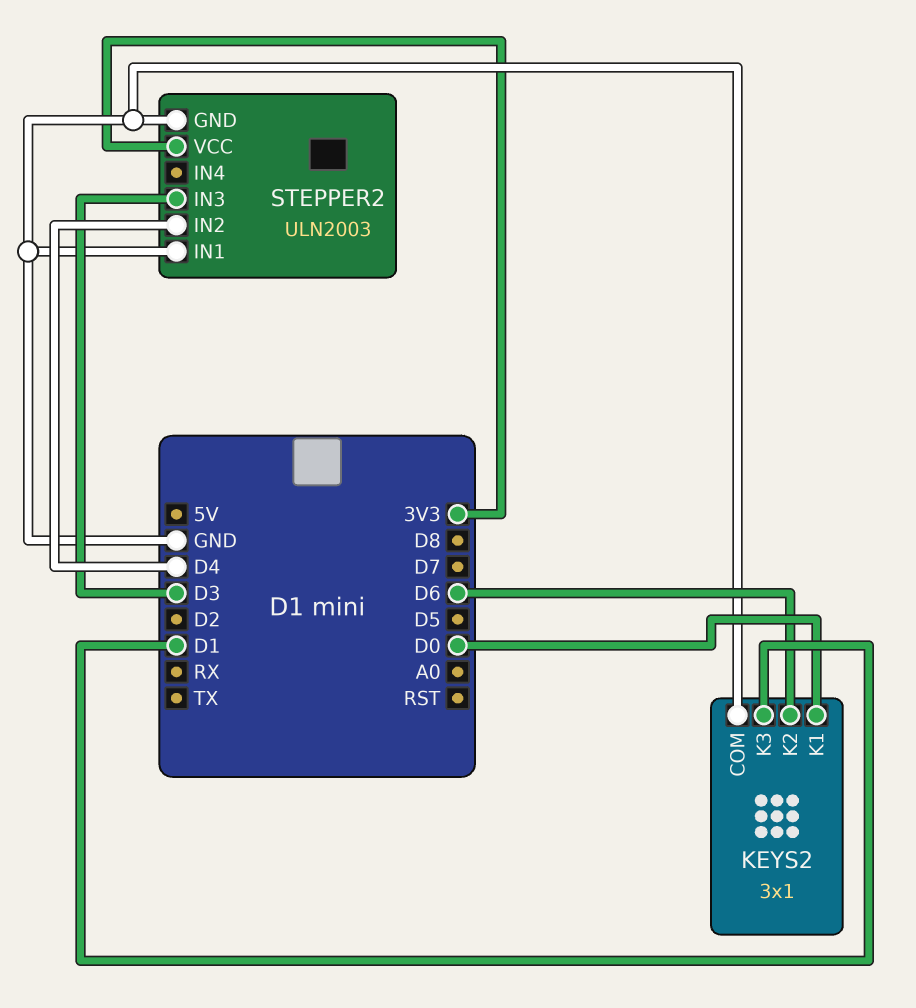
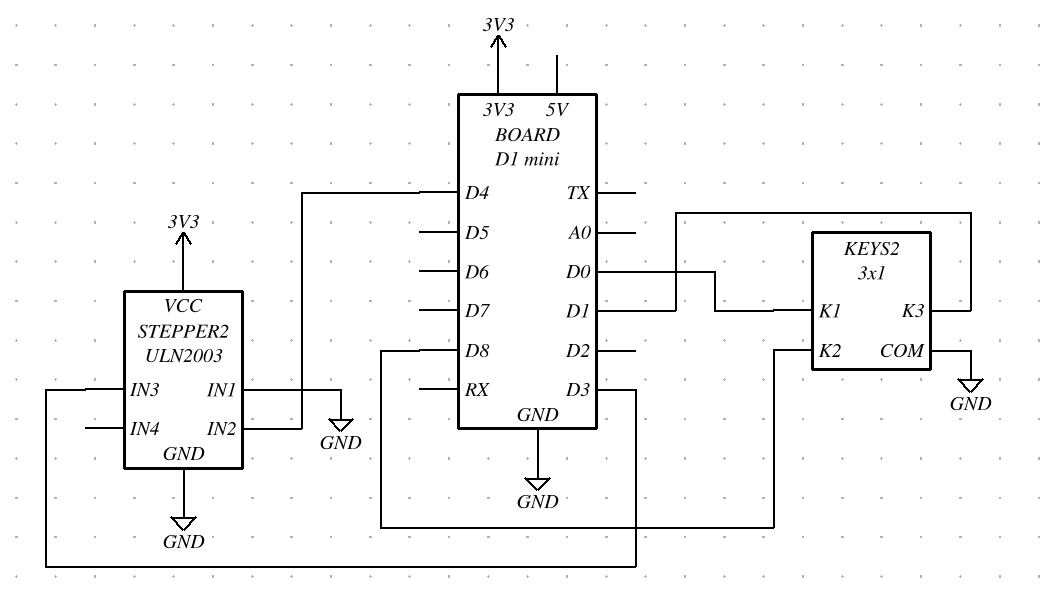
KEYS2 pin K2: D6 -> D8

